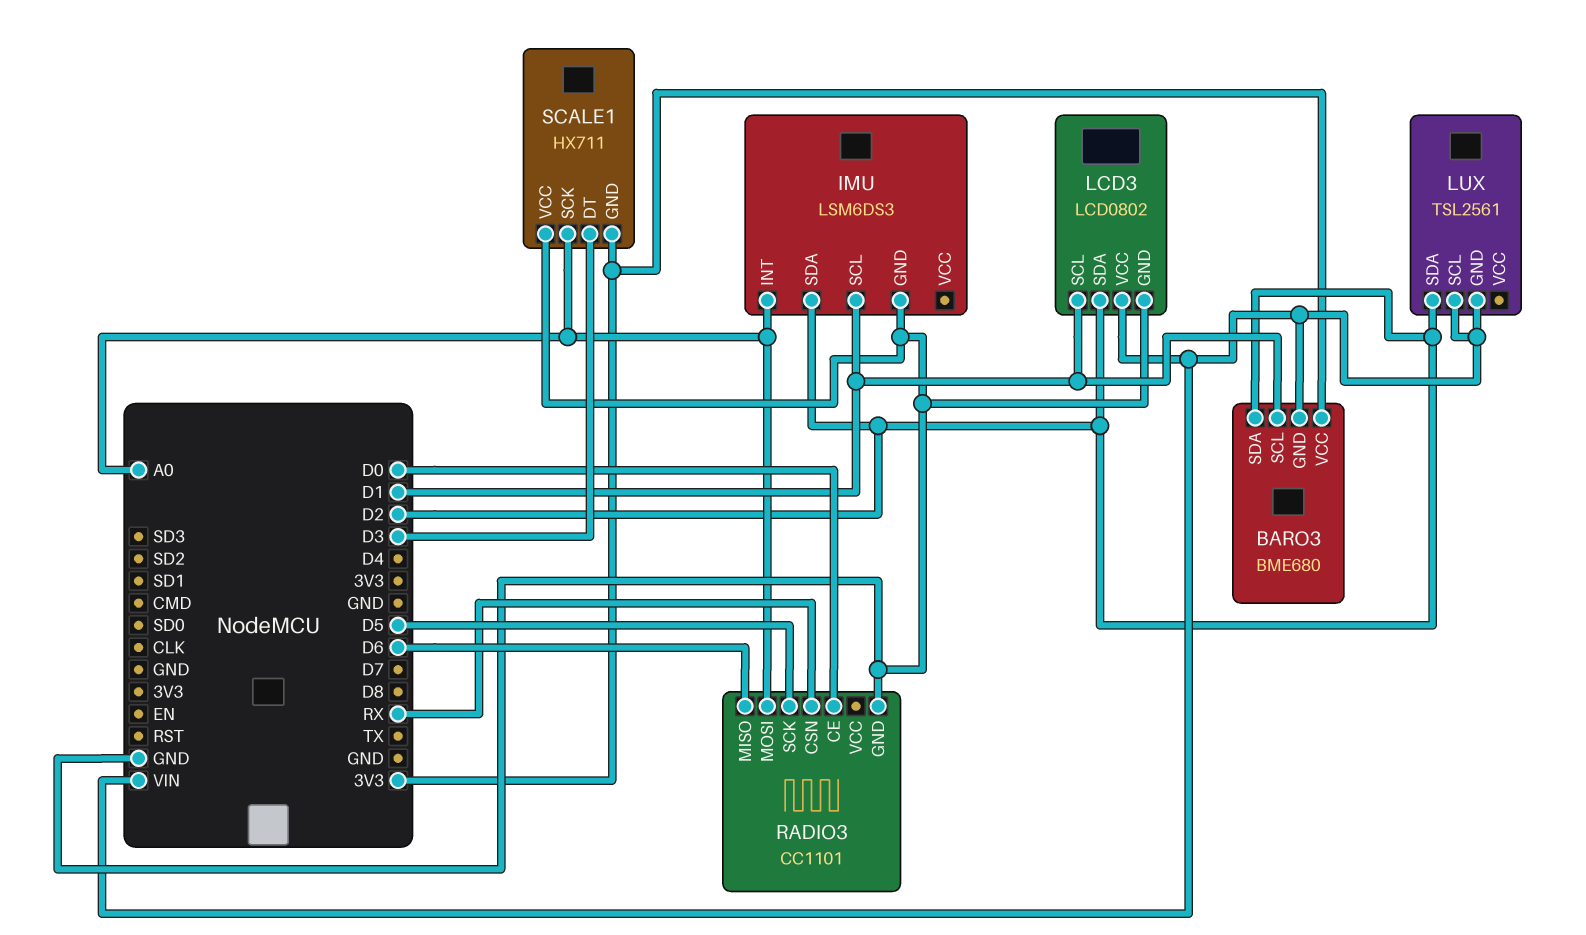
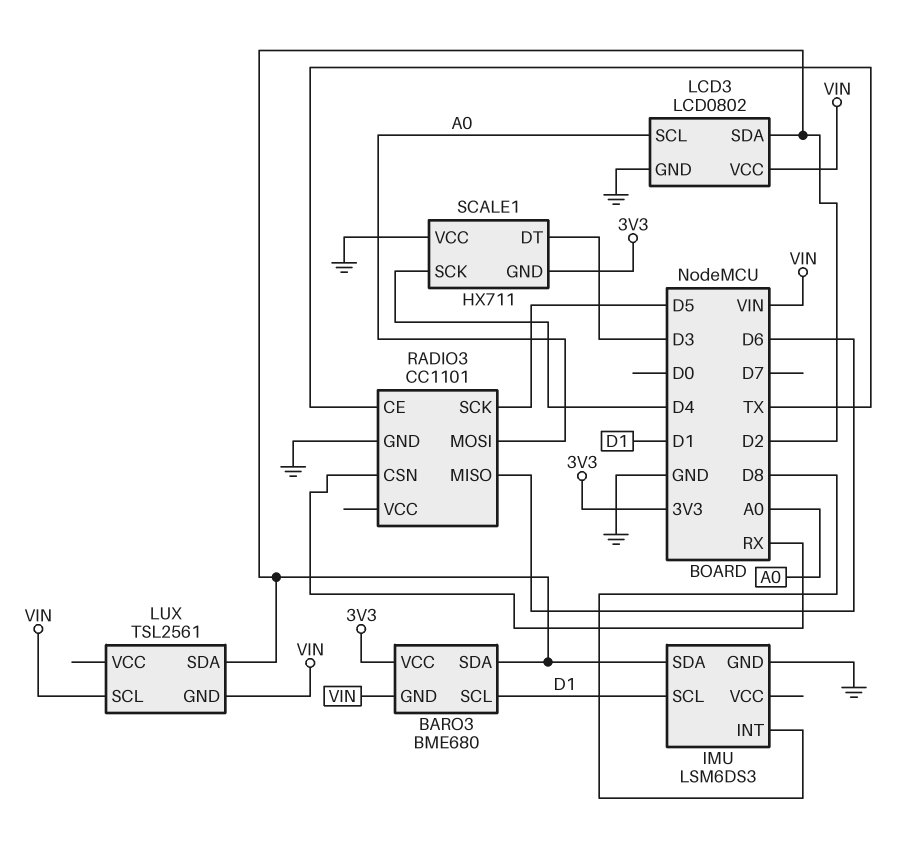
IMU pin INT: A0 -> D8
LCD3 pin SCL: D1 -> A0
RADIO3 pin CE: D0 -> TX
SCALE1 pin SCK: A0 -> D4

